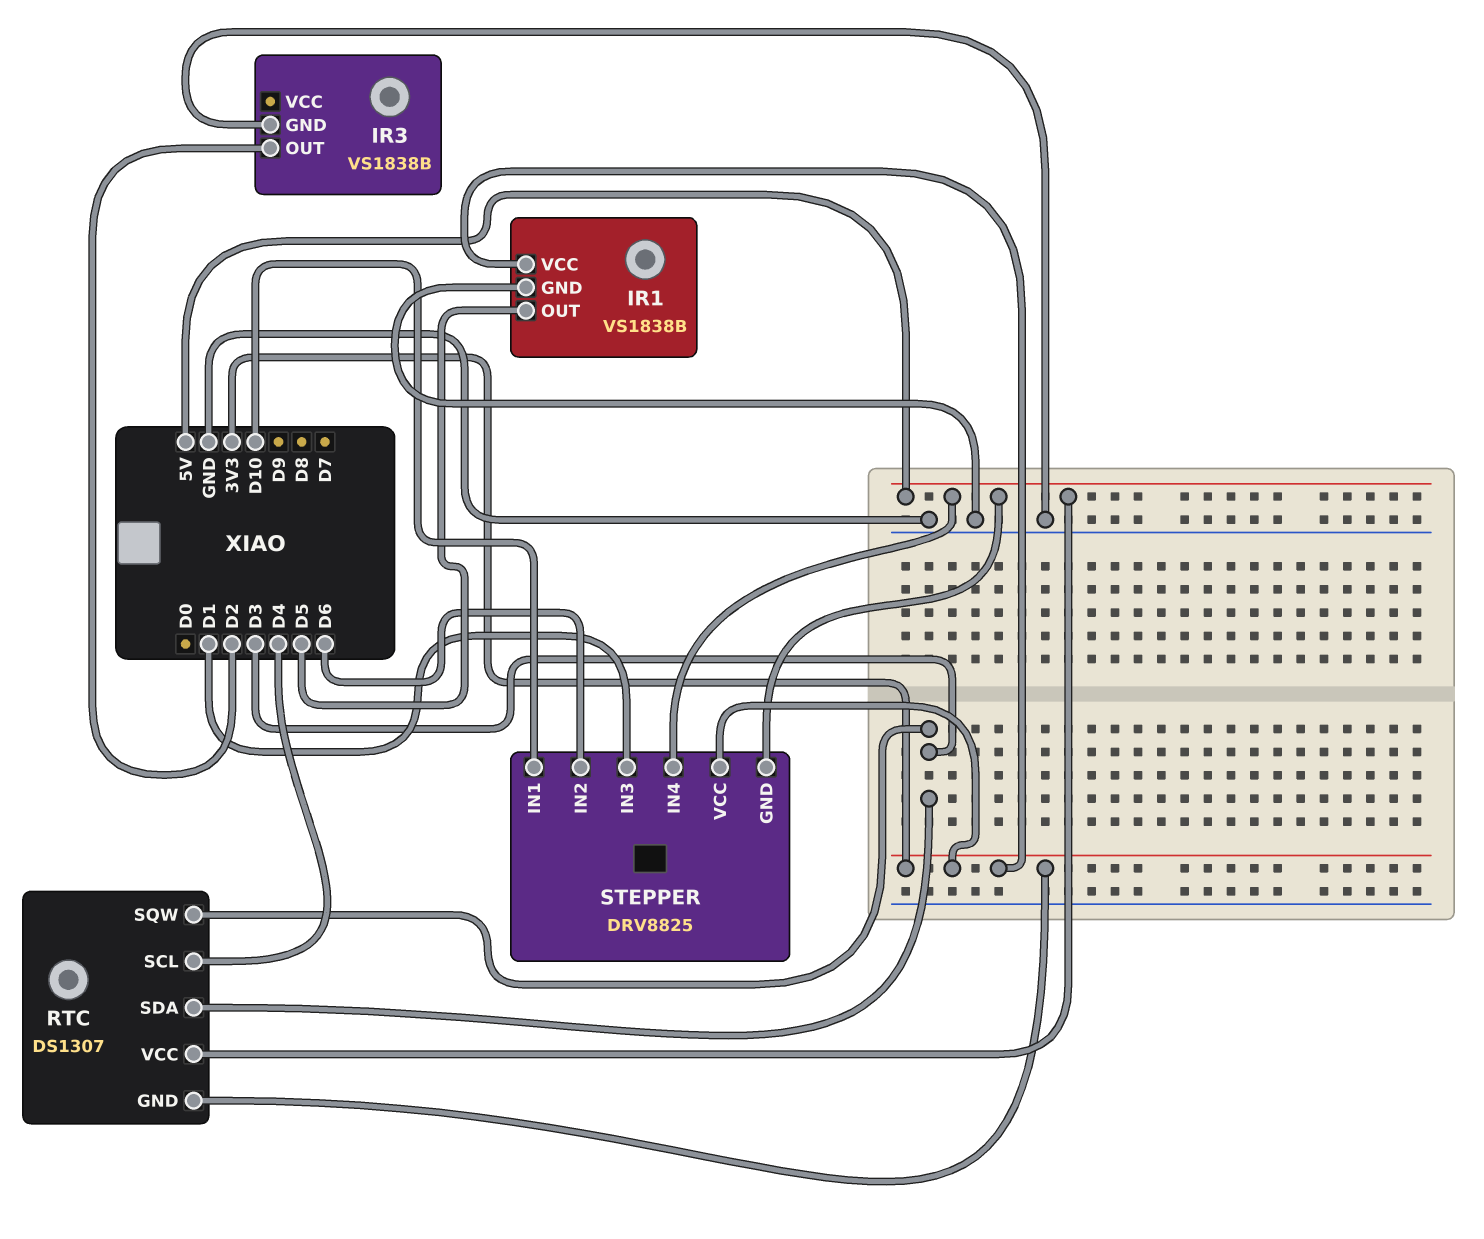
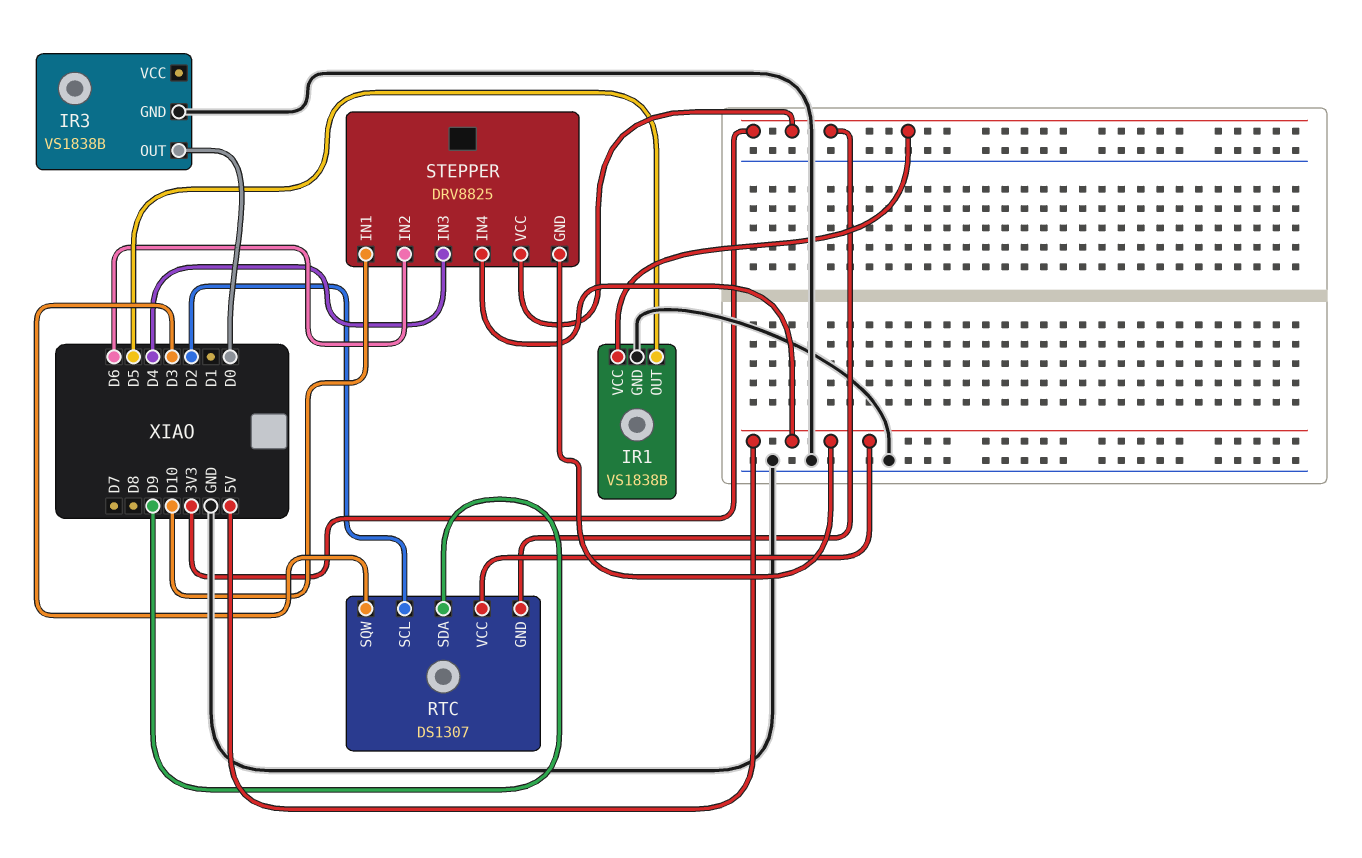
IR3 pin OUT: D2 -> D0
RTC pin SCL: D4 -> D2
RTC pin SDA: D3 -> D9
STEPPER pin IN3: D1 -> D4

